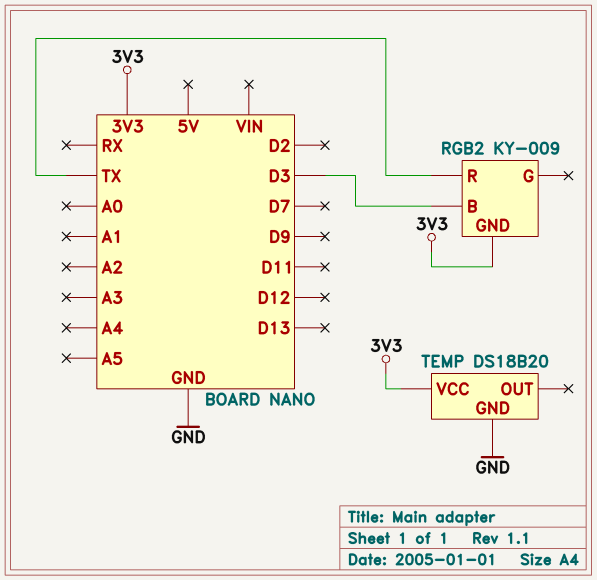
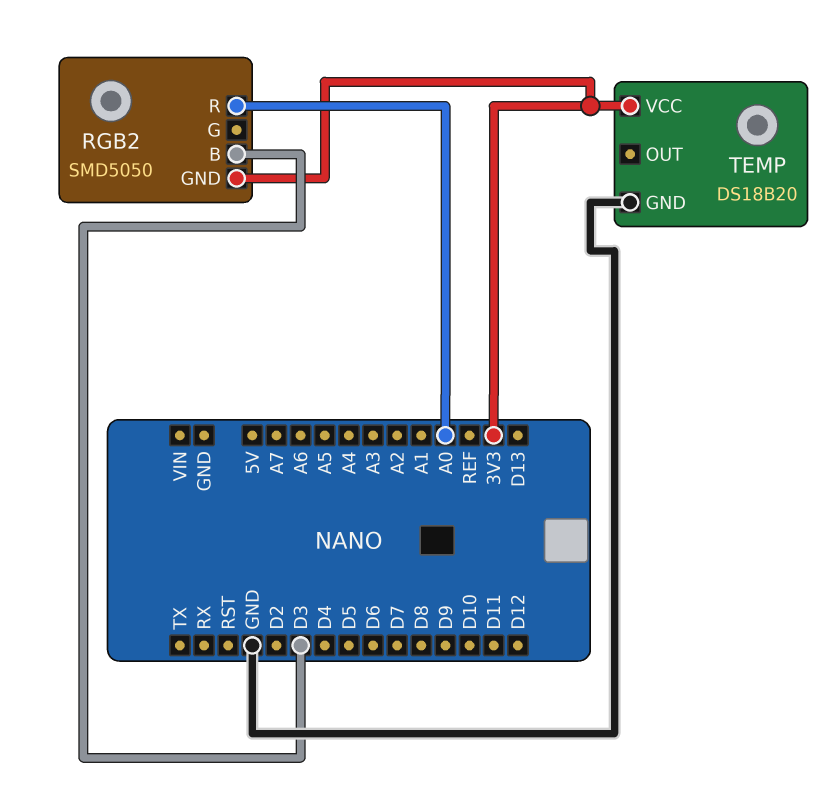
RGB2: KY-009 -> SMD5050
RGB2 pin R: TX -> A0

